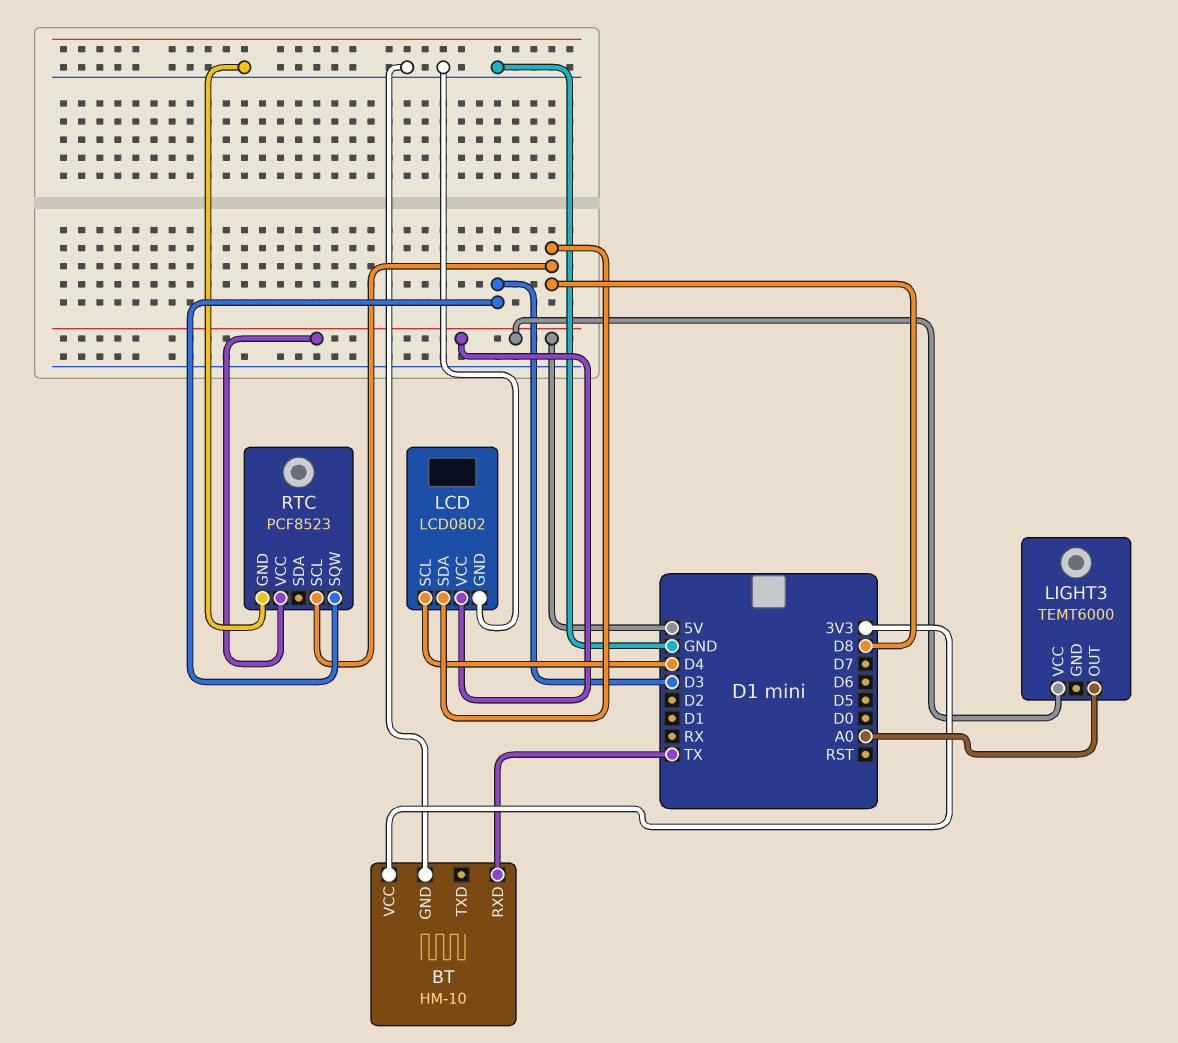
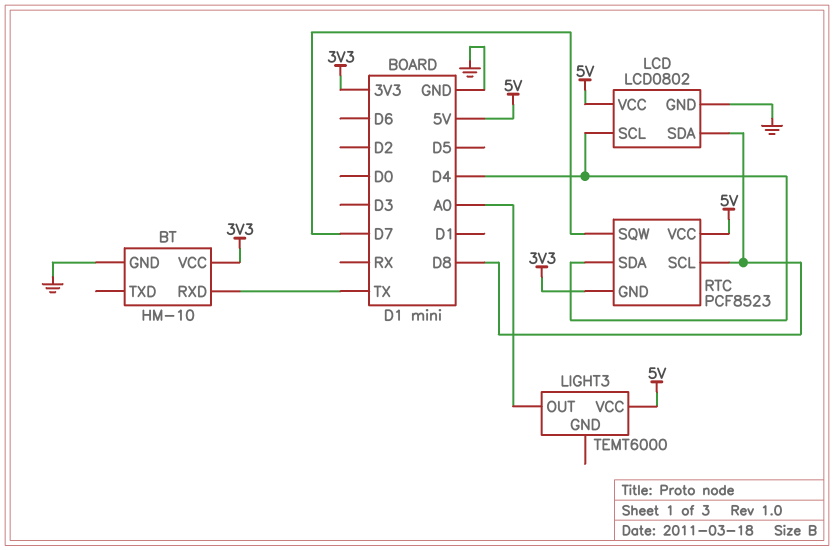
RTC pin GND: GND -> 3V3
RTC pin SDA: none -> D4
RTC pin SQW: D3 -> D7

